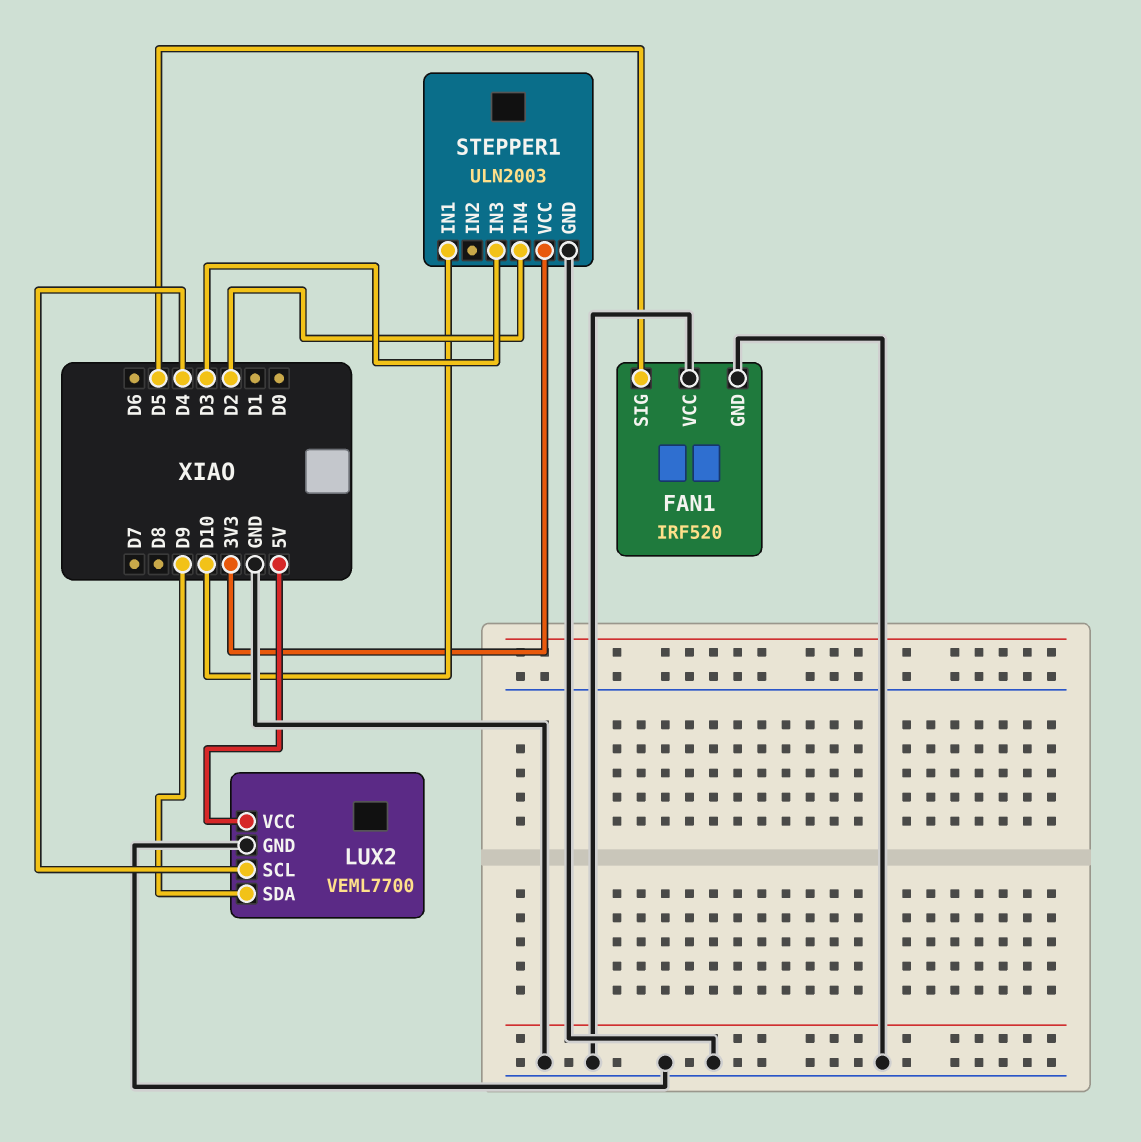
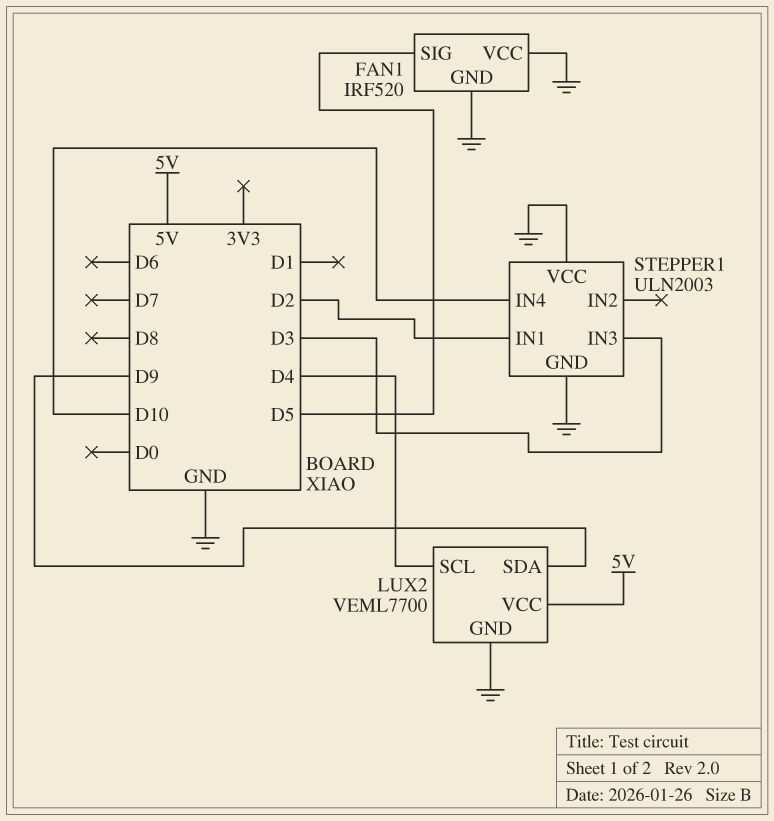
STEPPER1 pin IN1: D10 -> D2
STEPPER1 pin IN4: D2 -> D10
STEPPER1 pin VCC: 3V3 -> GND

